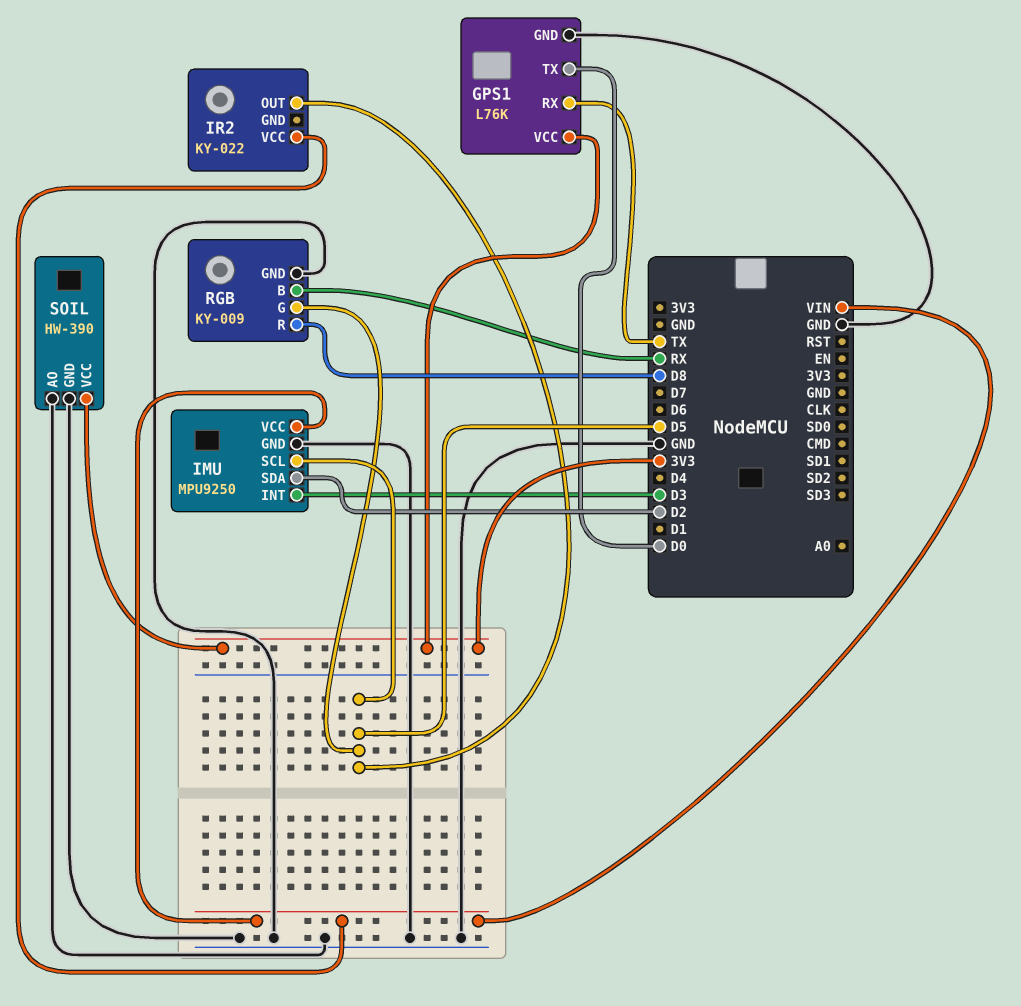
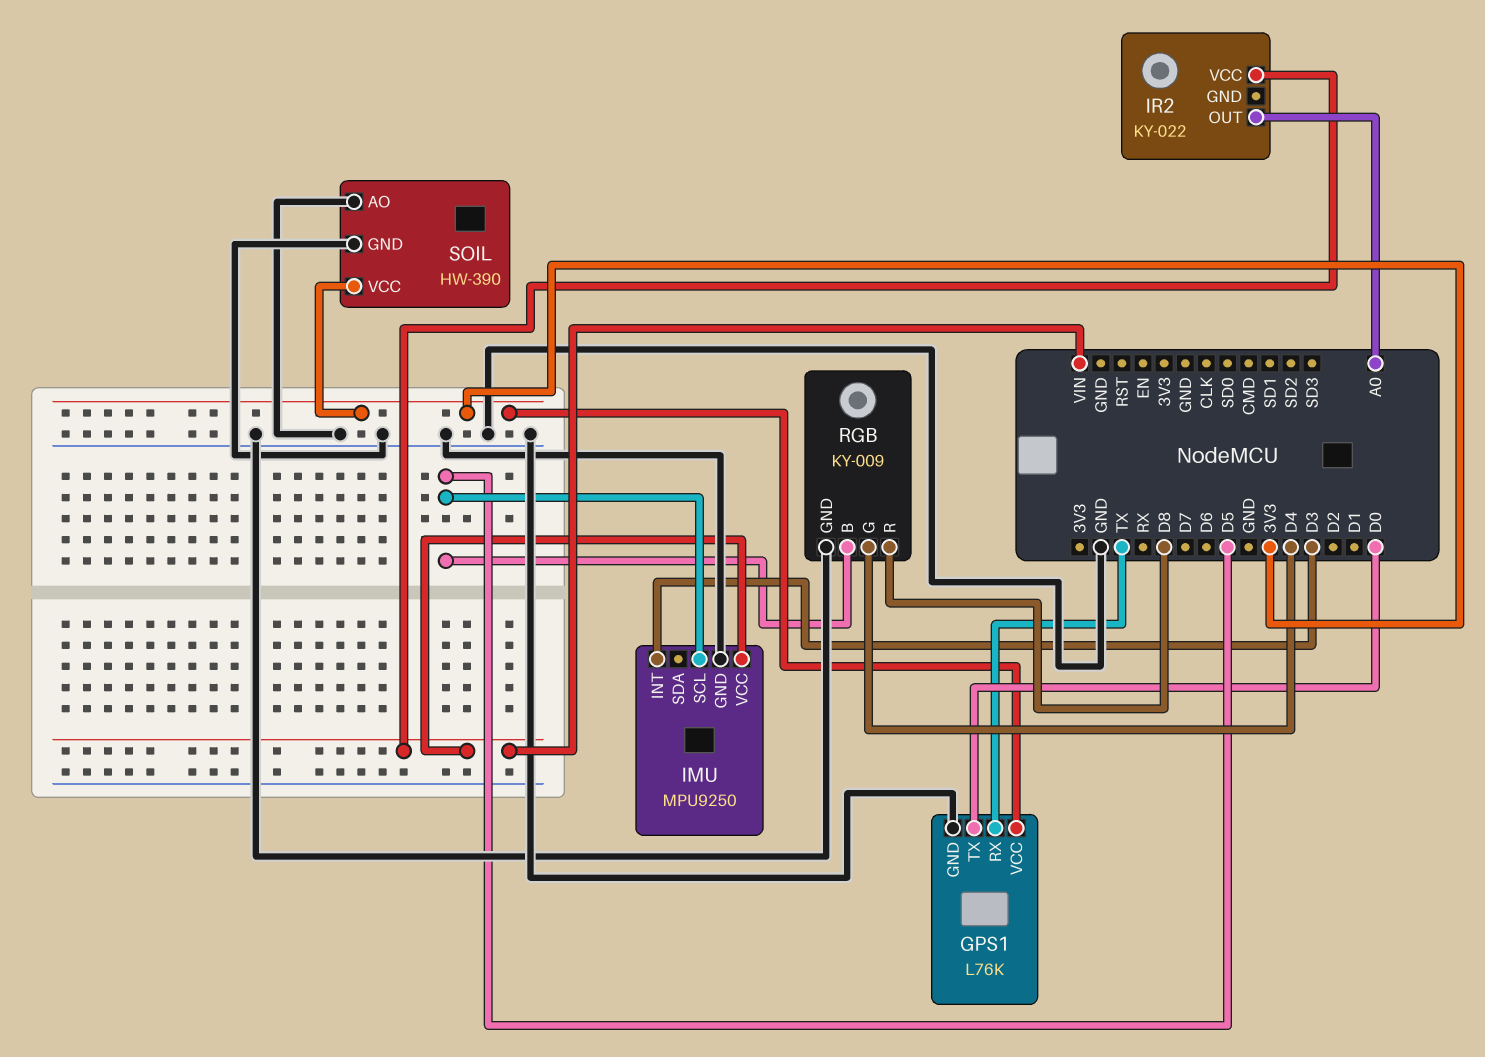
IMU pin SDA: D2 -> none
IR2 pin OUT: D5 -> A0
RGB pin B: RX -> D5
RGB pin G: D5 -> D4

